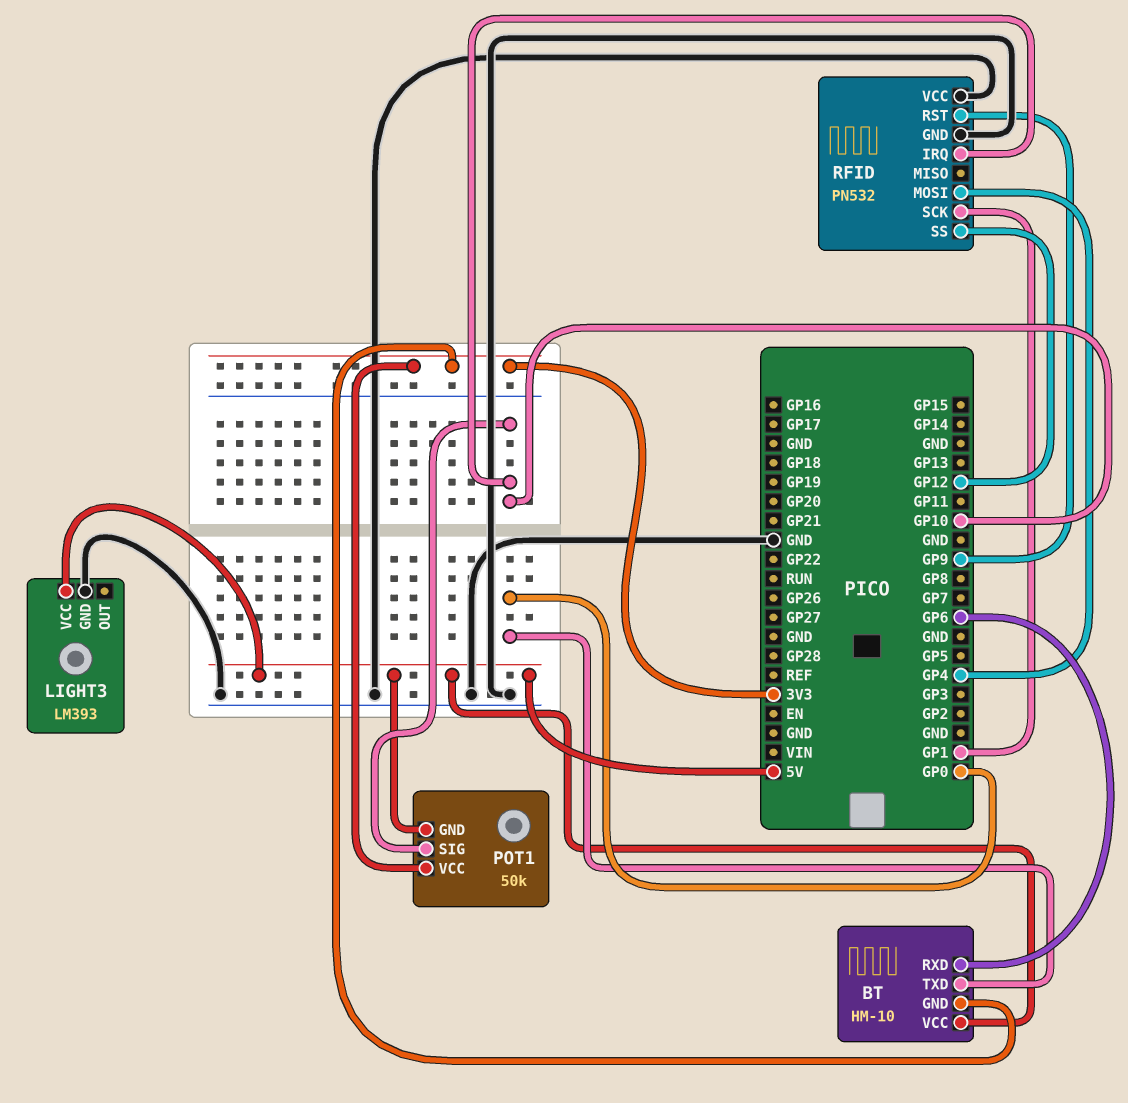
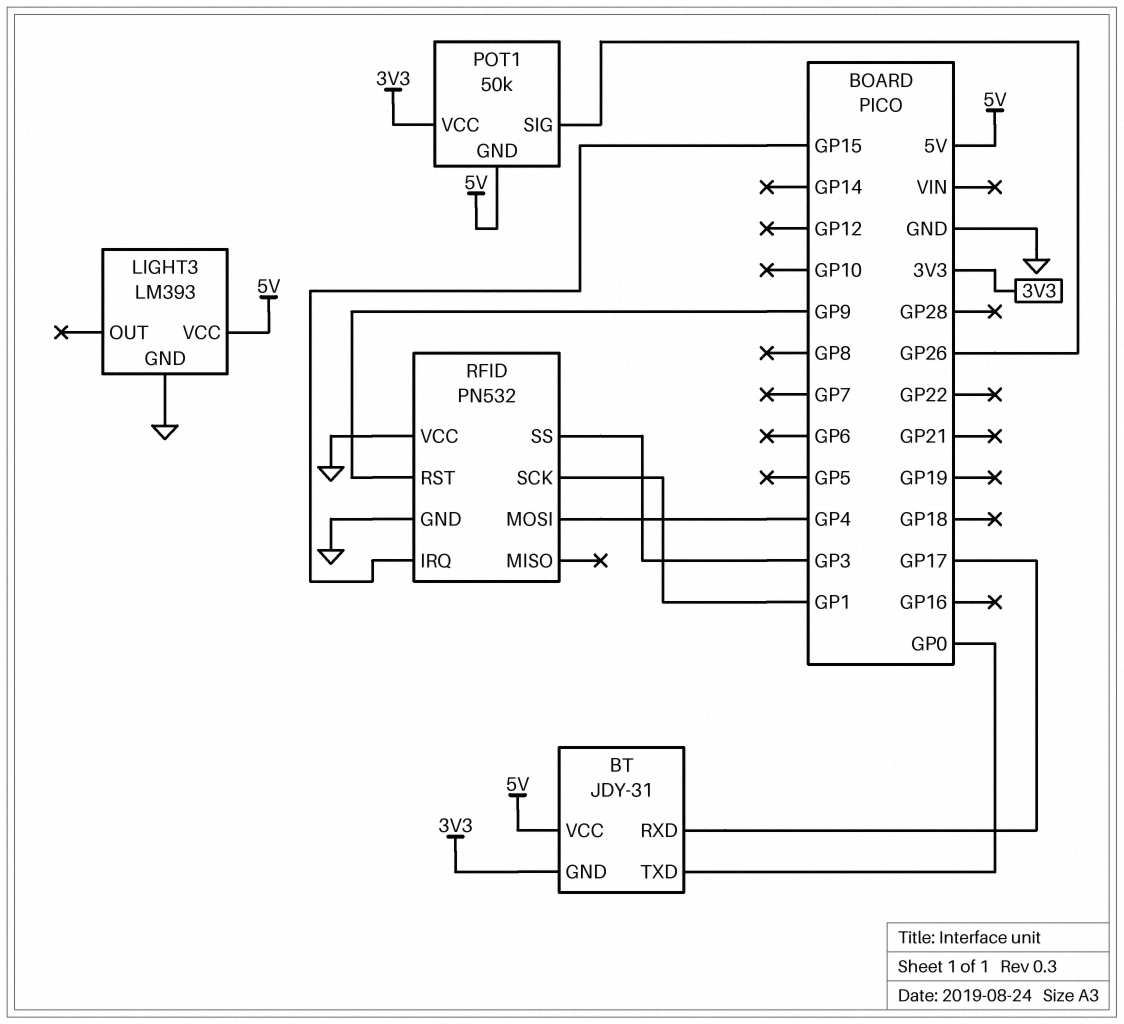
BT: HM-10 -> JDY-31
BT pin RXD: GP6 -> GP17
POT1 pin SIG: GP10 -> GP26
RFID pin IRQ: GP10 -> GP15
RFID pin SS: GP12 -> GP3

